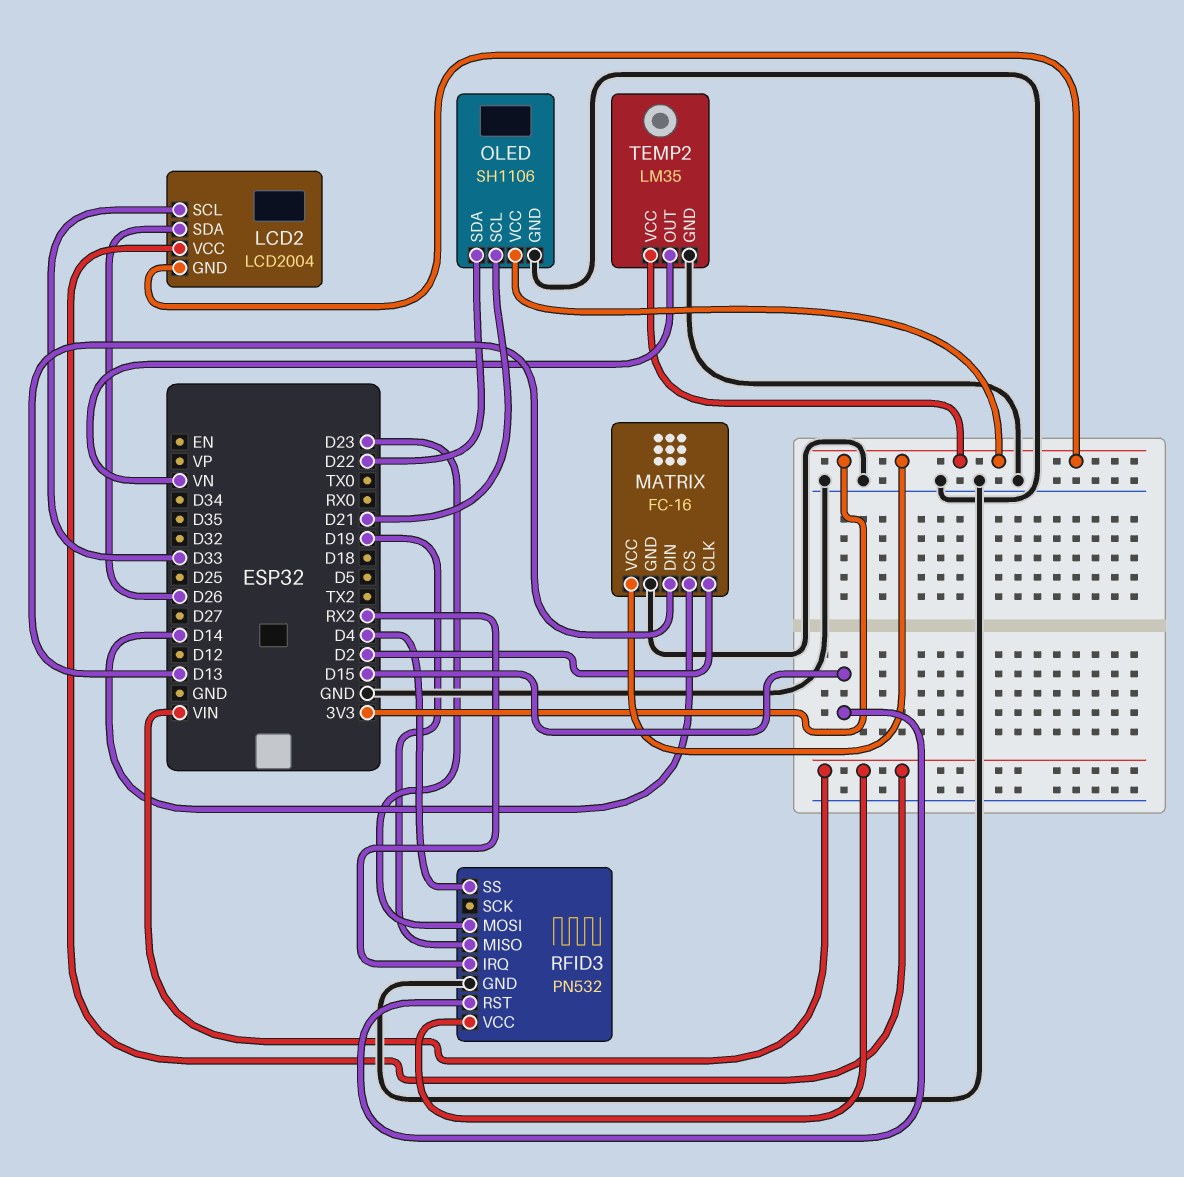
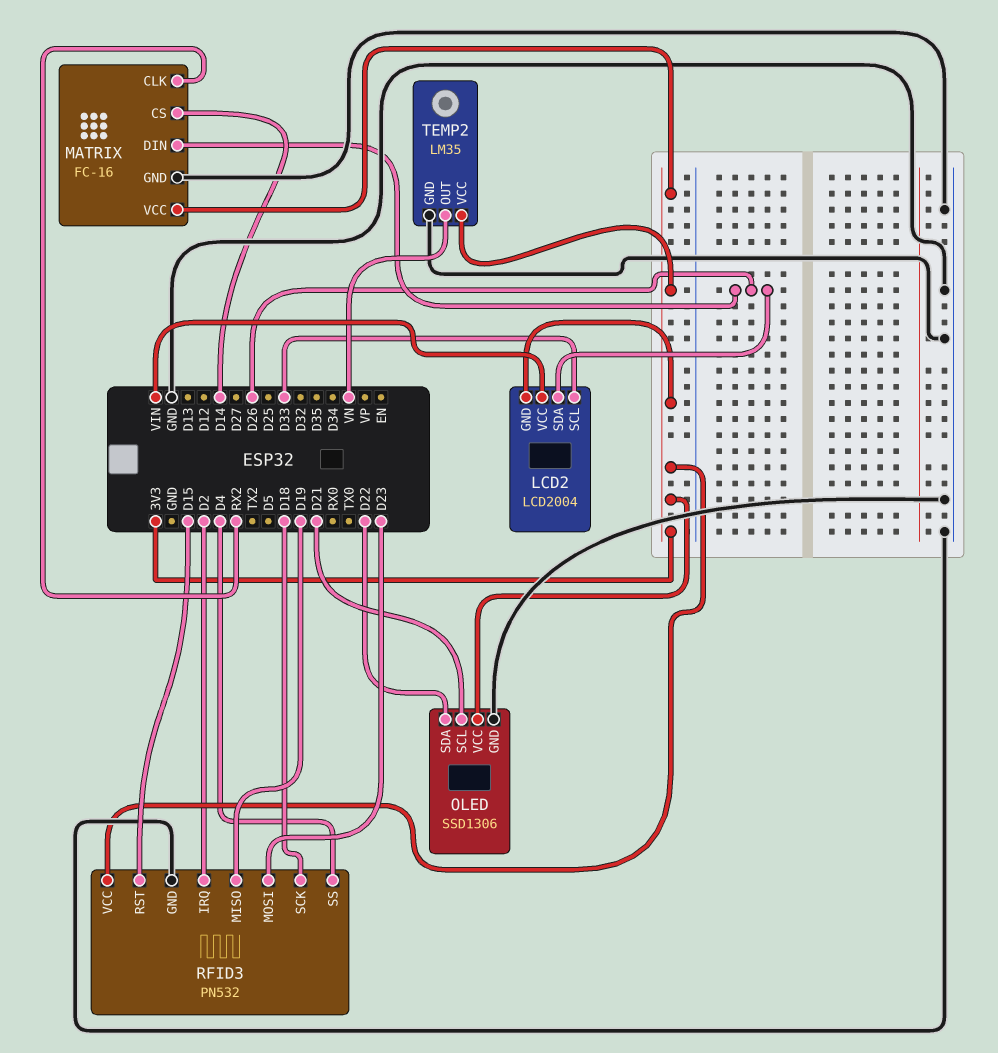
MATRIX pin CLK: D2 -> RX2
MATRIX pin DIN: D13 -> D26
OLED: SH1106 -> SSD1306
RFID3 pin IRQ: RX2 -> D2
RFID3 pin SCK: none -> D18
RFID3 pin VCC: VIN -> 3V3

